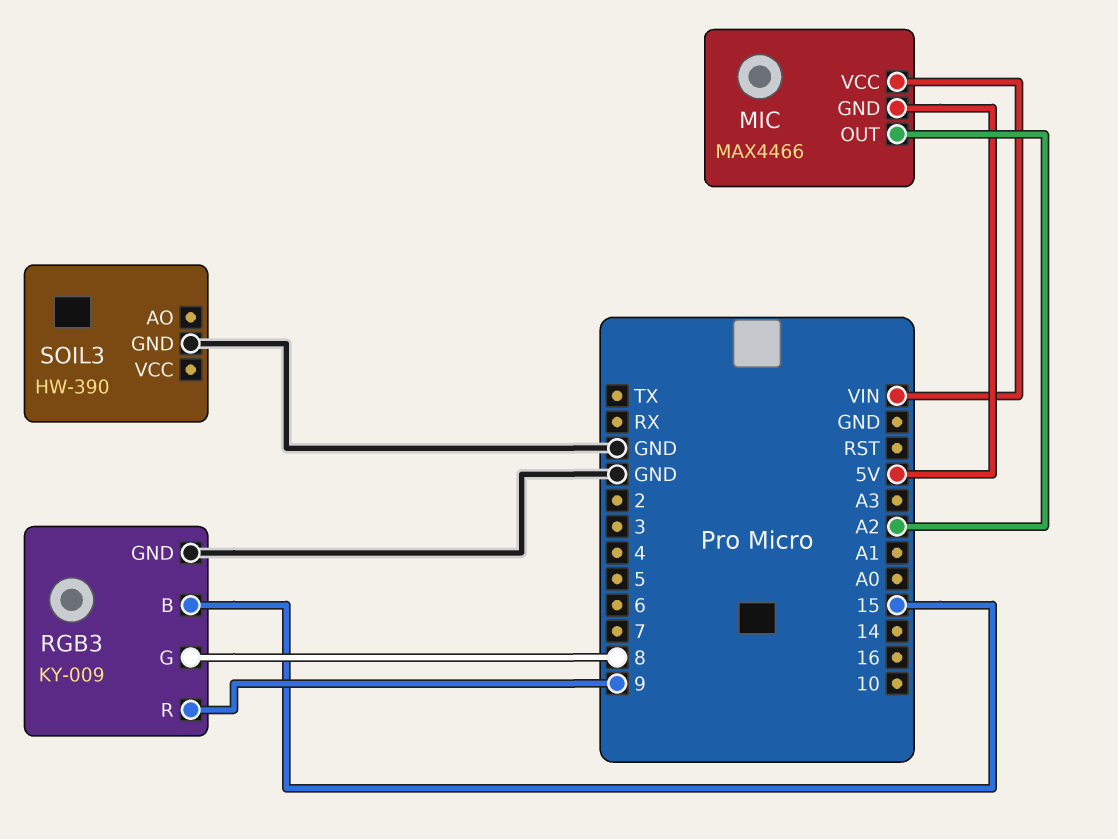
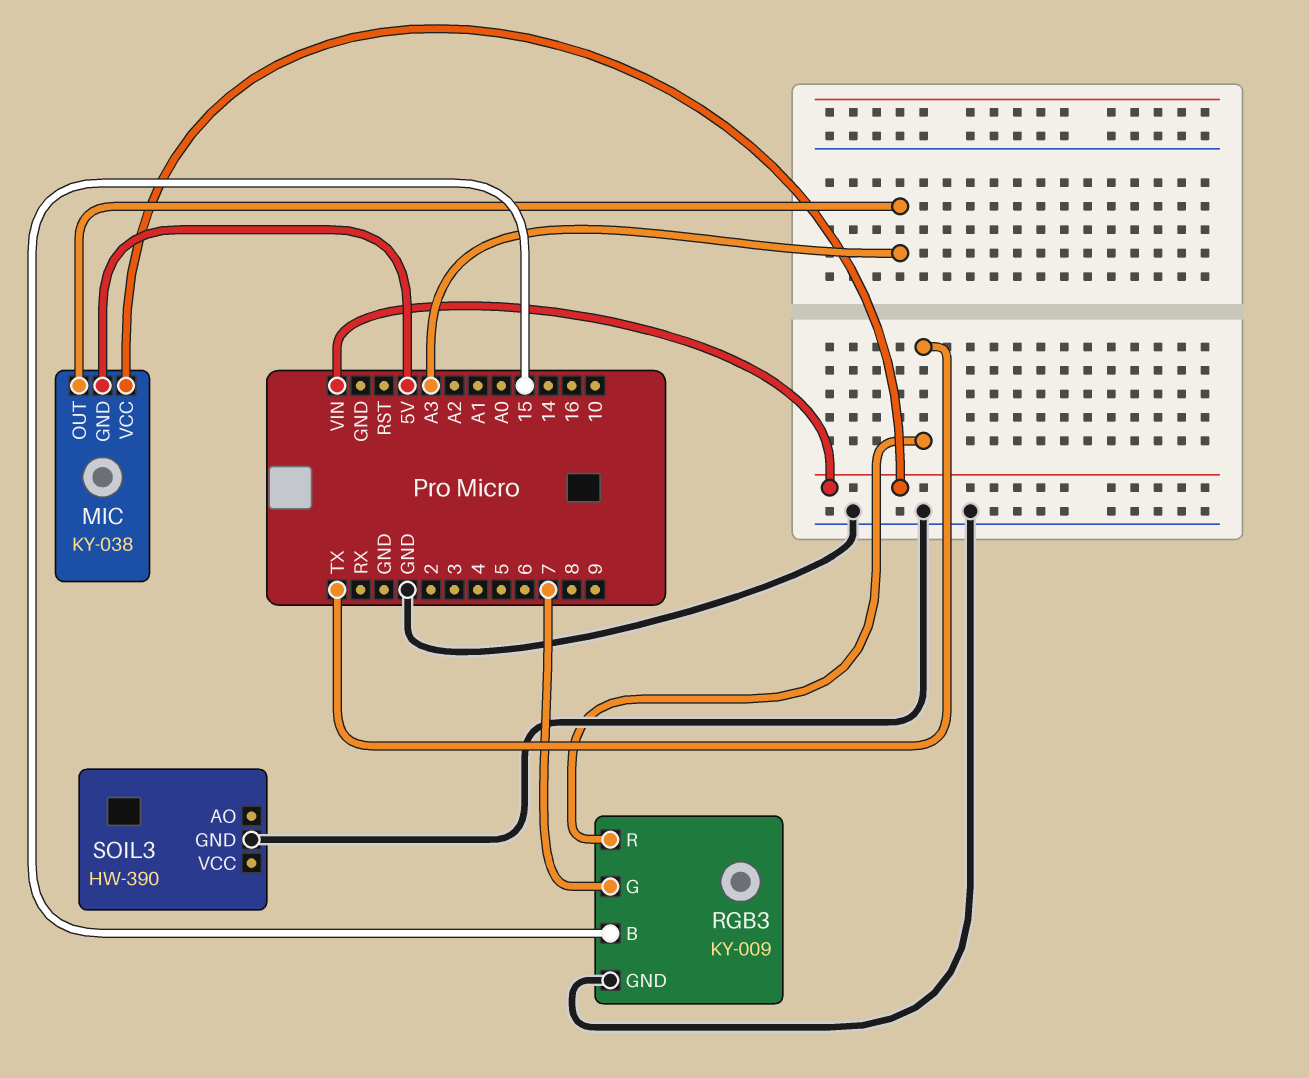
MIC: MAX4466 -> KY-038
MIC pin OUT: A2 -> A3
RGB3 pin G: 8 -> 7
RGB3 pin R: 9 -> TX

